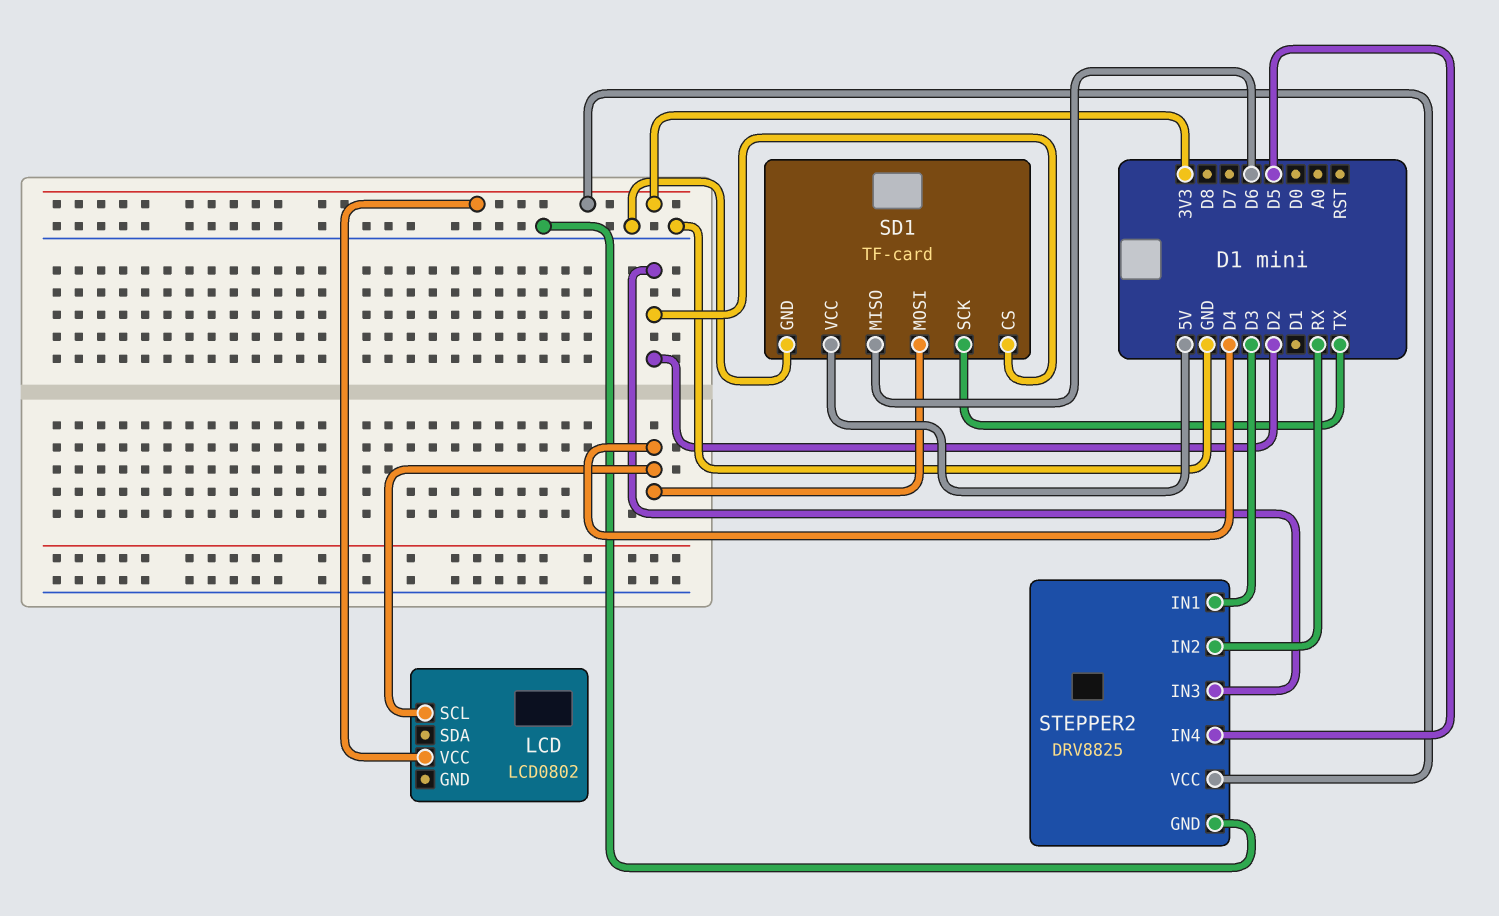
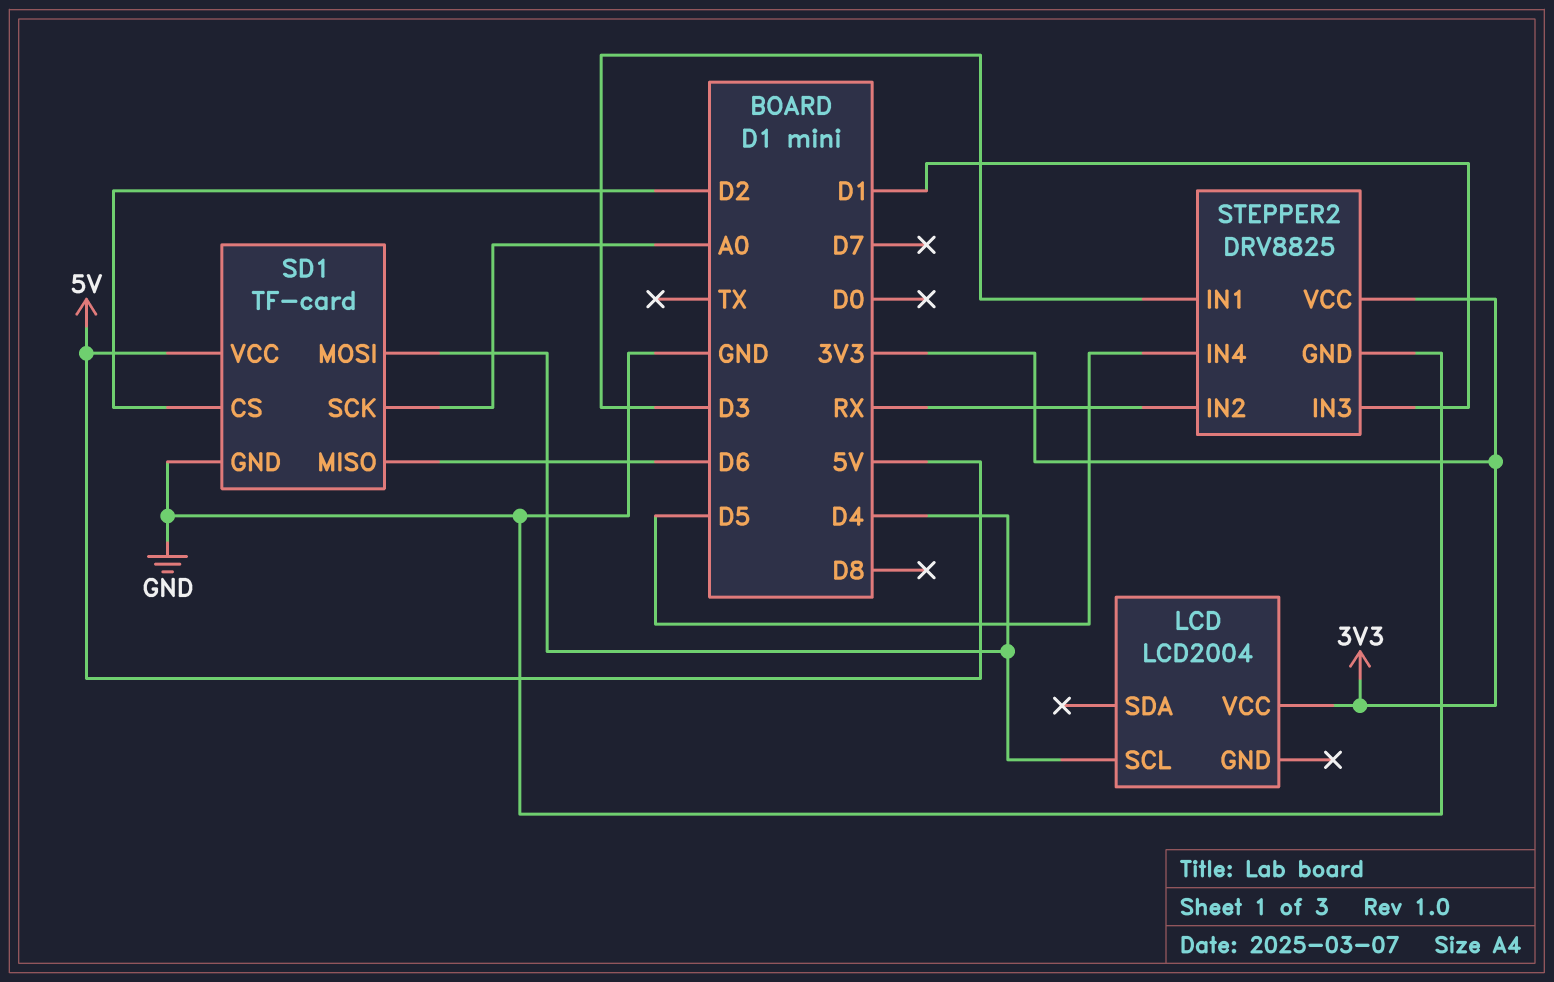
LCD: LCD0802 -> LCD2004
SD1 pin SCK: TX -> A0
STEPPER2 pin IN3: D2 -> D1

